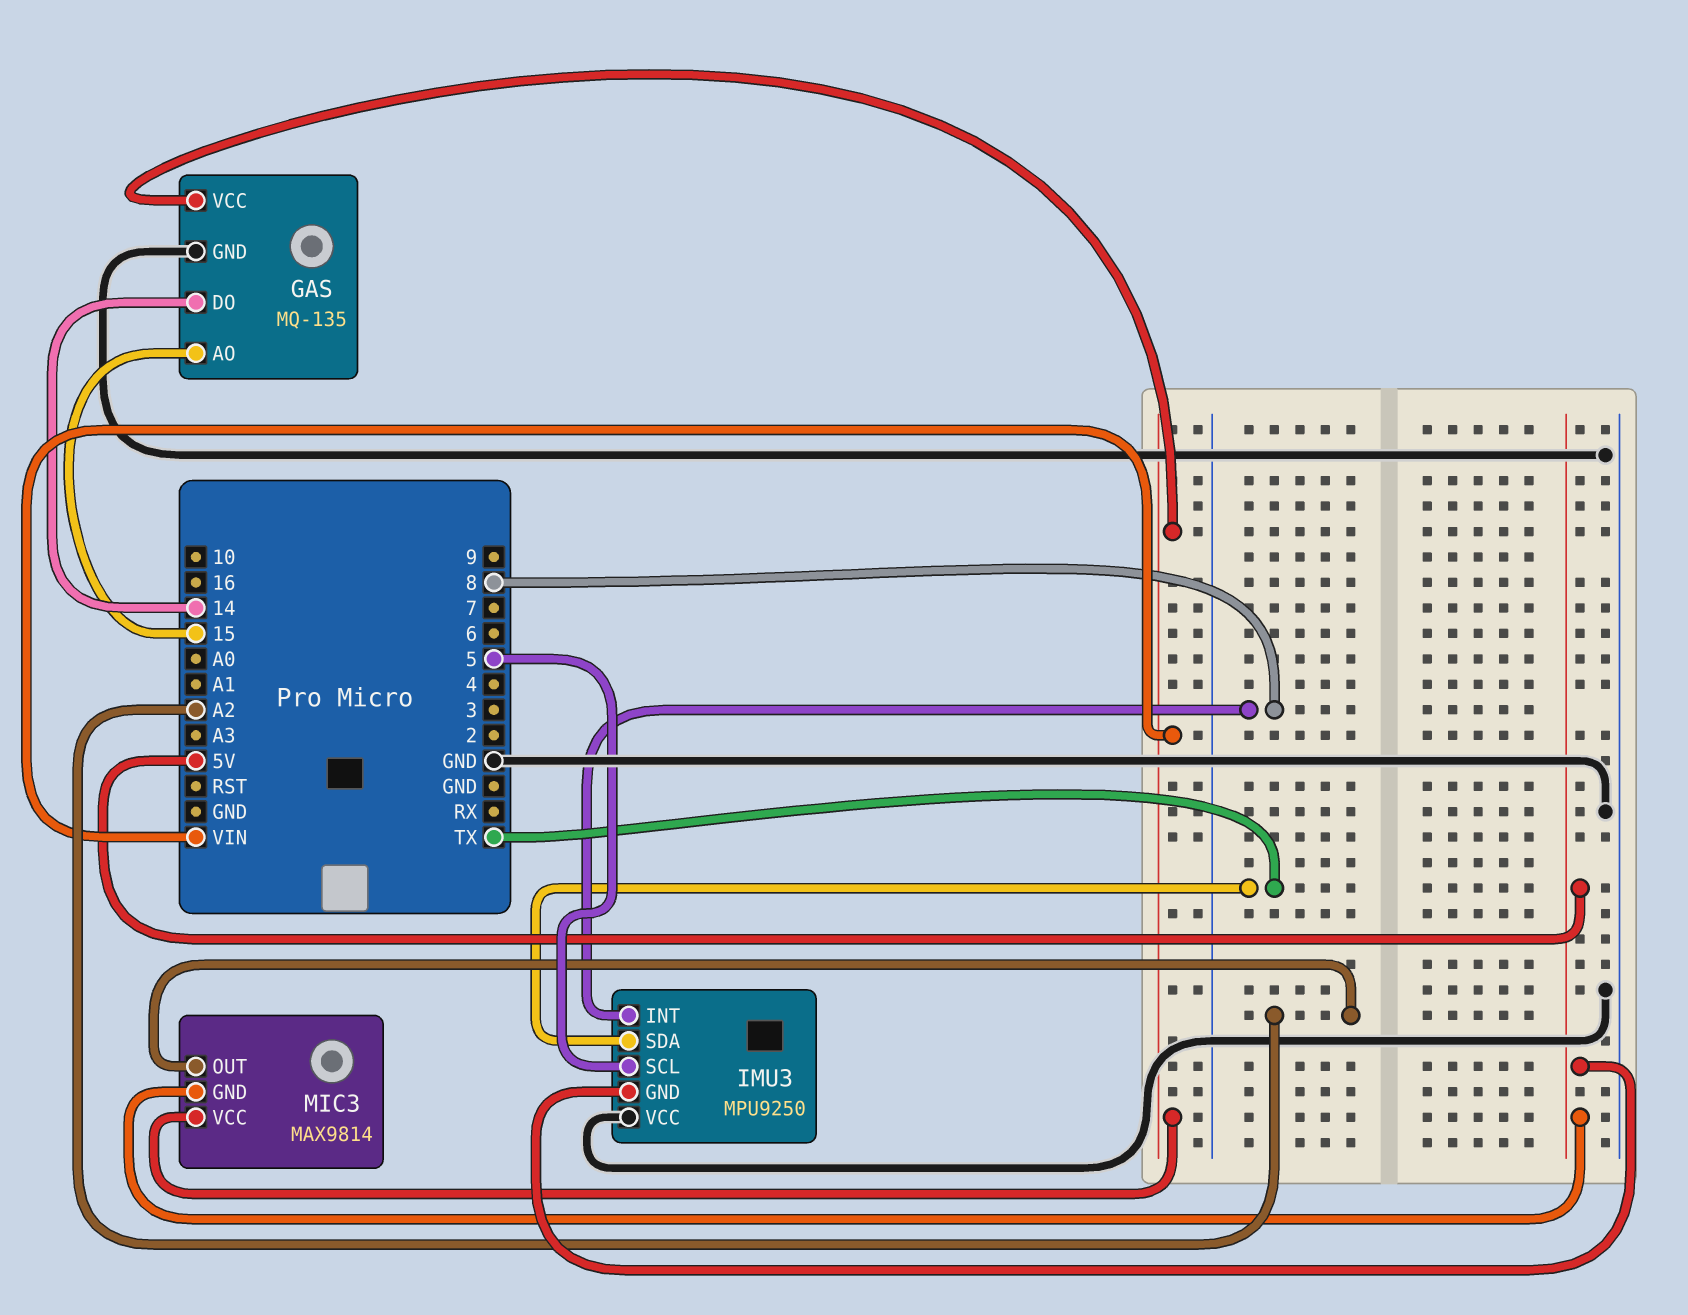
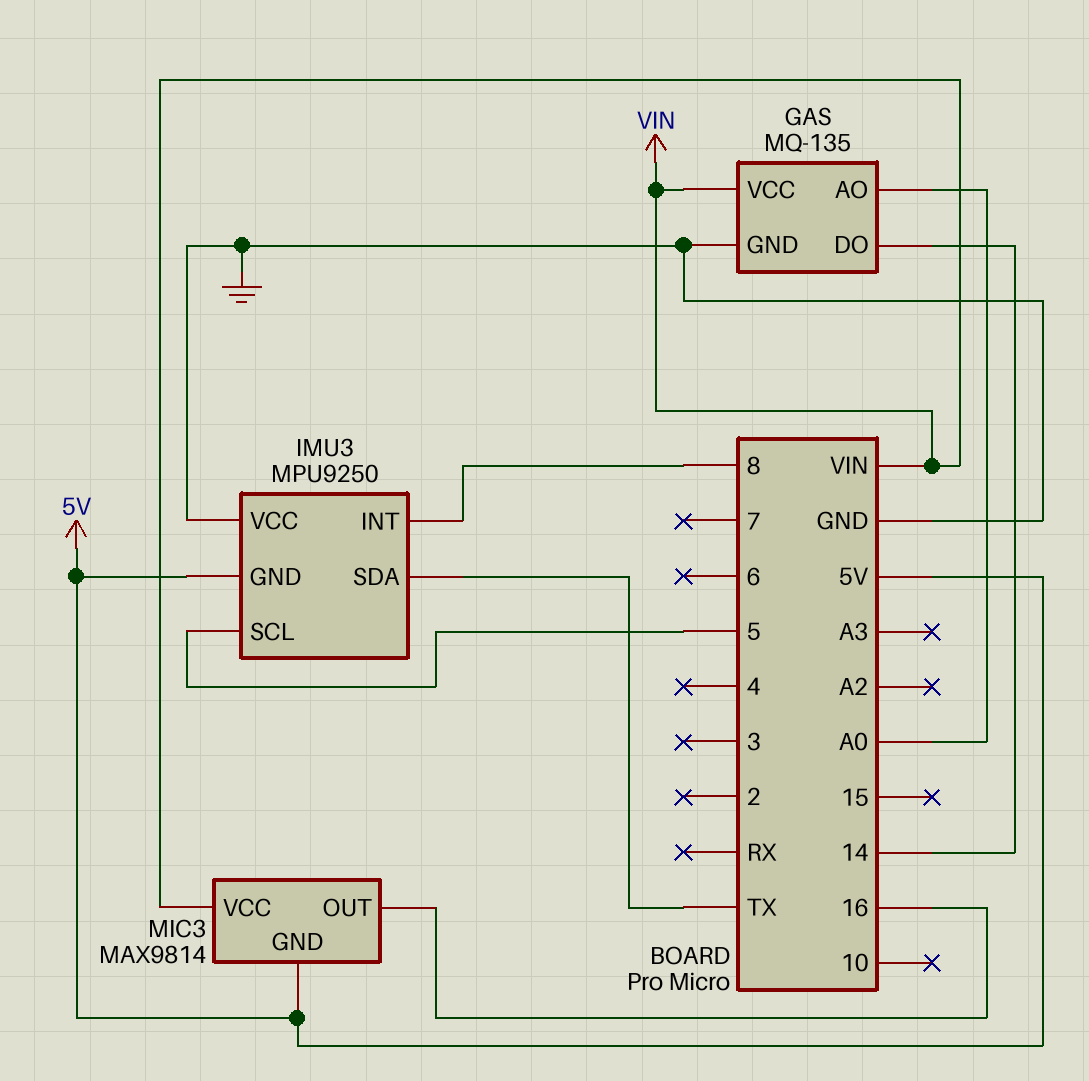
GAS pin AO: 15 -> A0
MIC3 pin OUT: A2 -> 16

